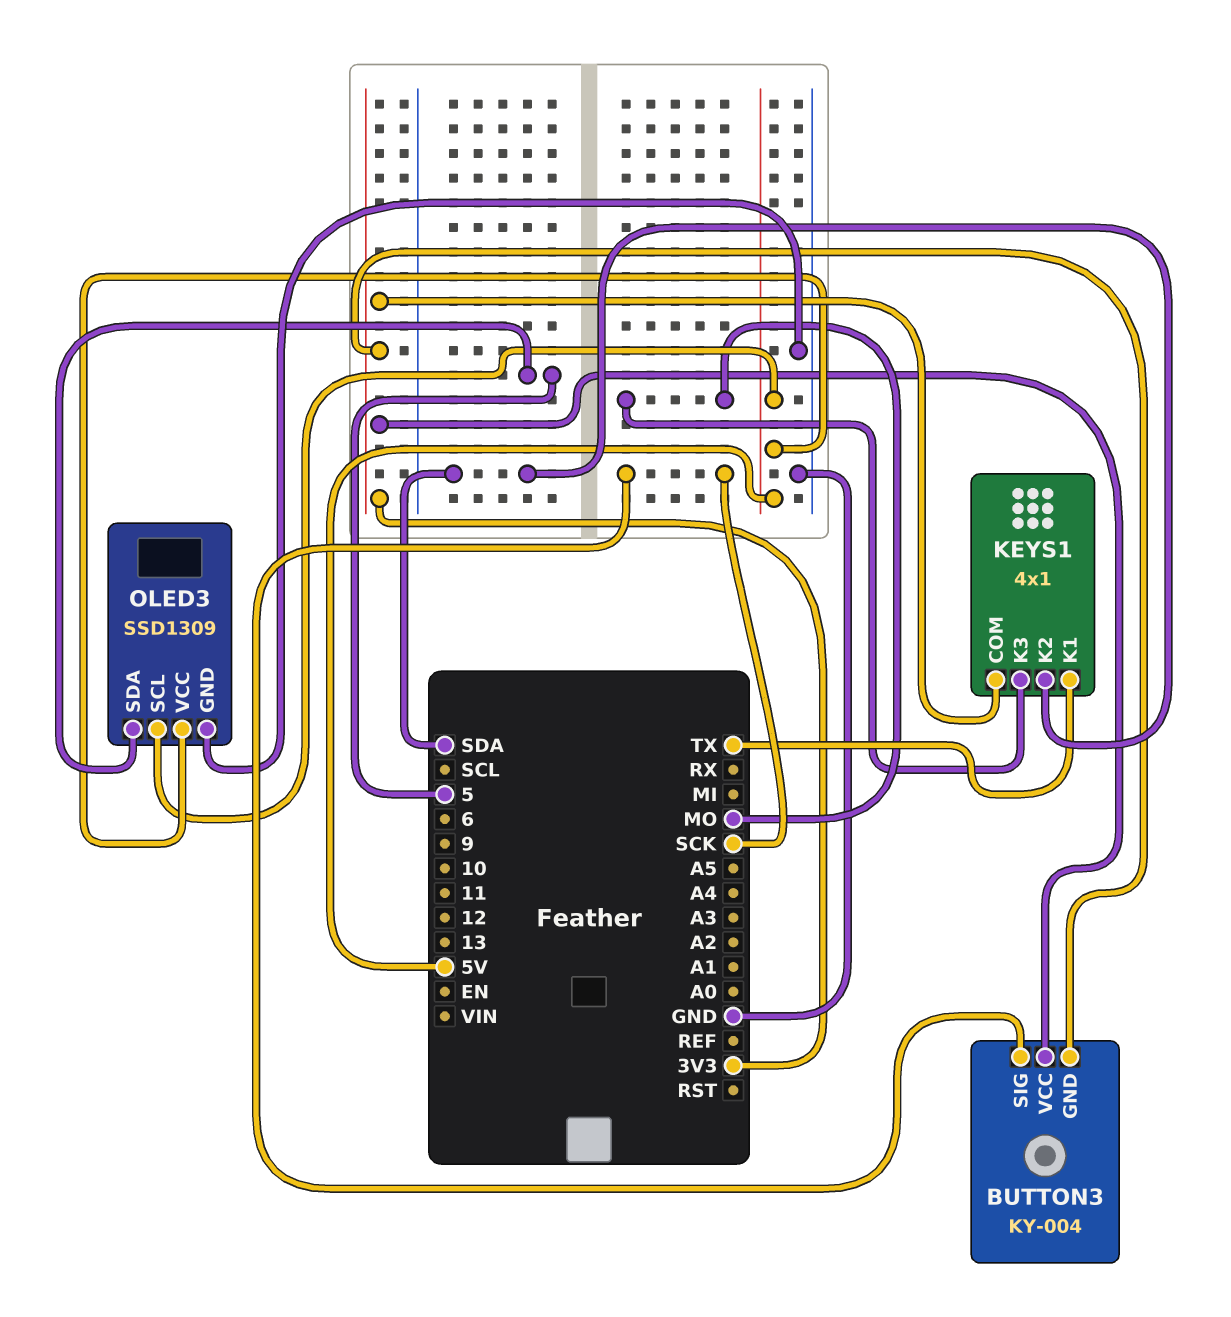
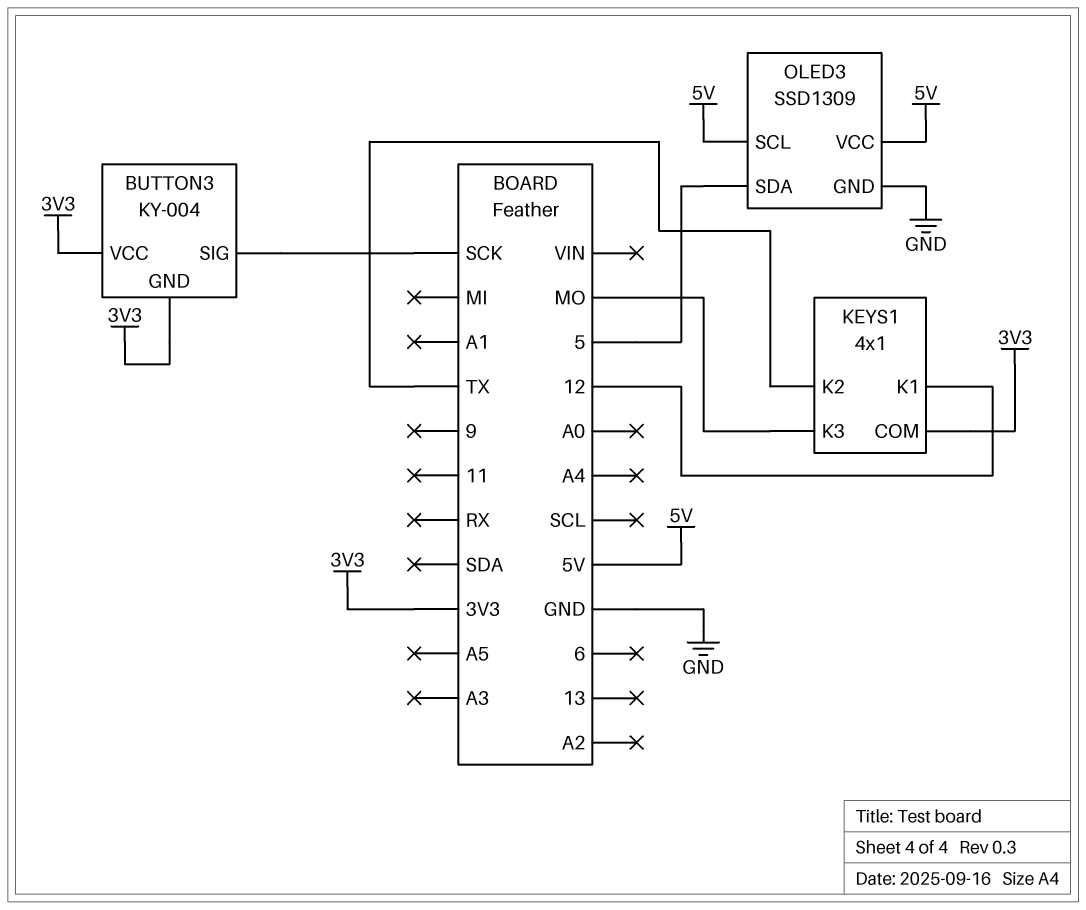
KEYS1 pin K1: TX -> 12
KEYS1 pin K2: SDA -> TX

